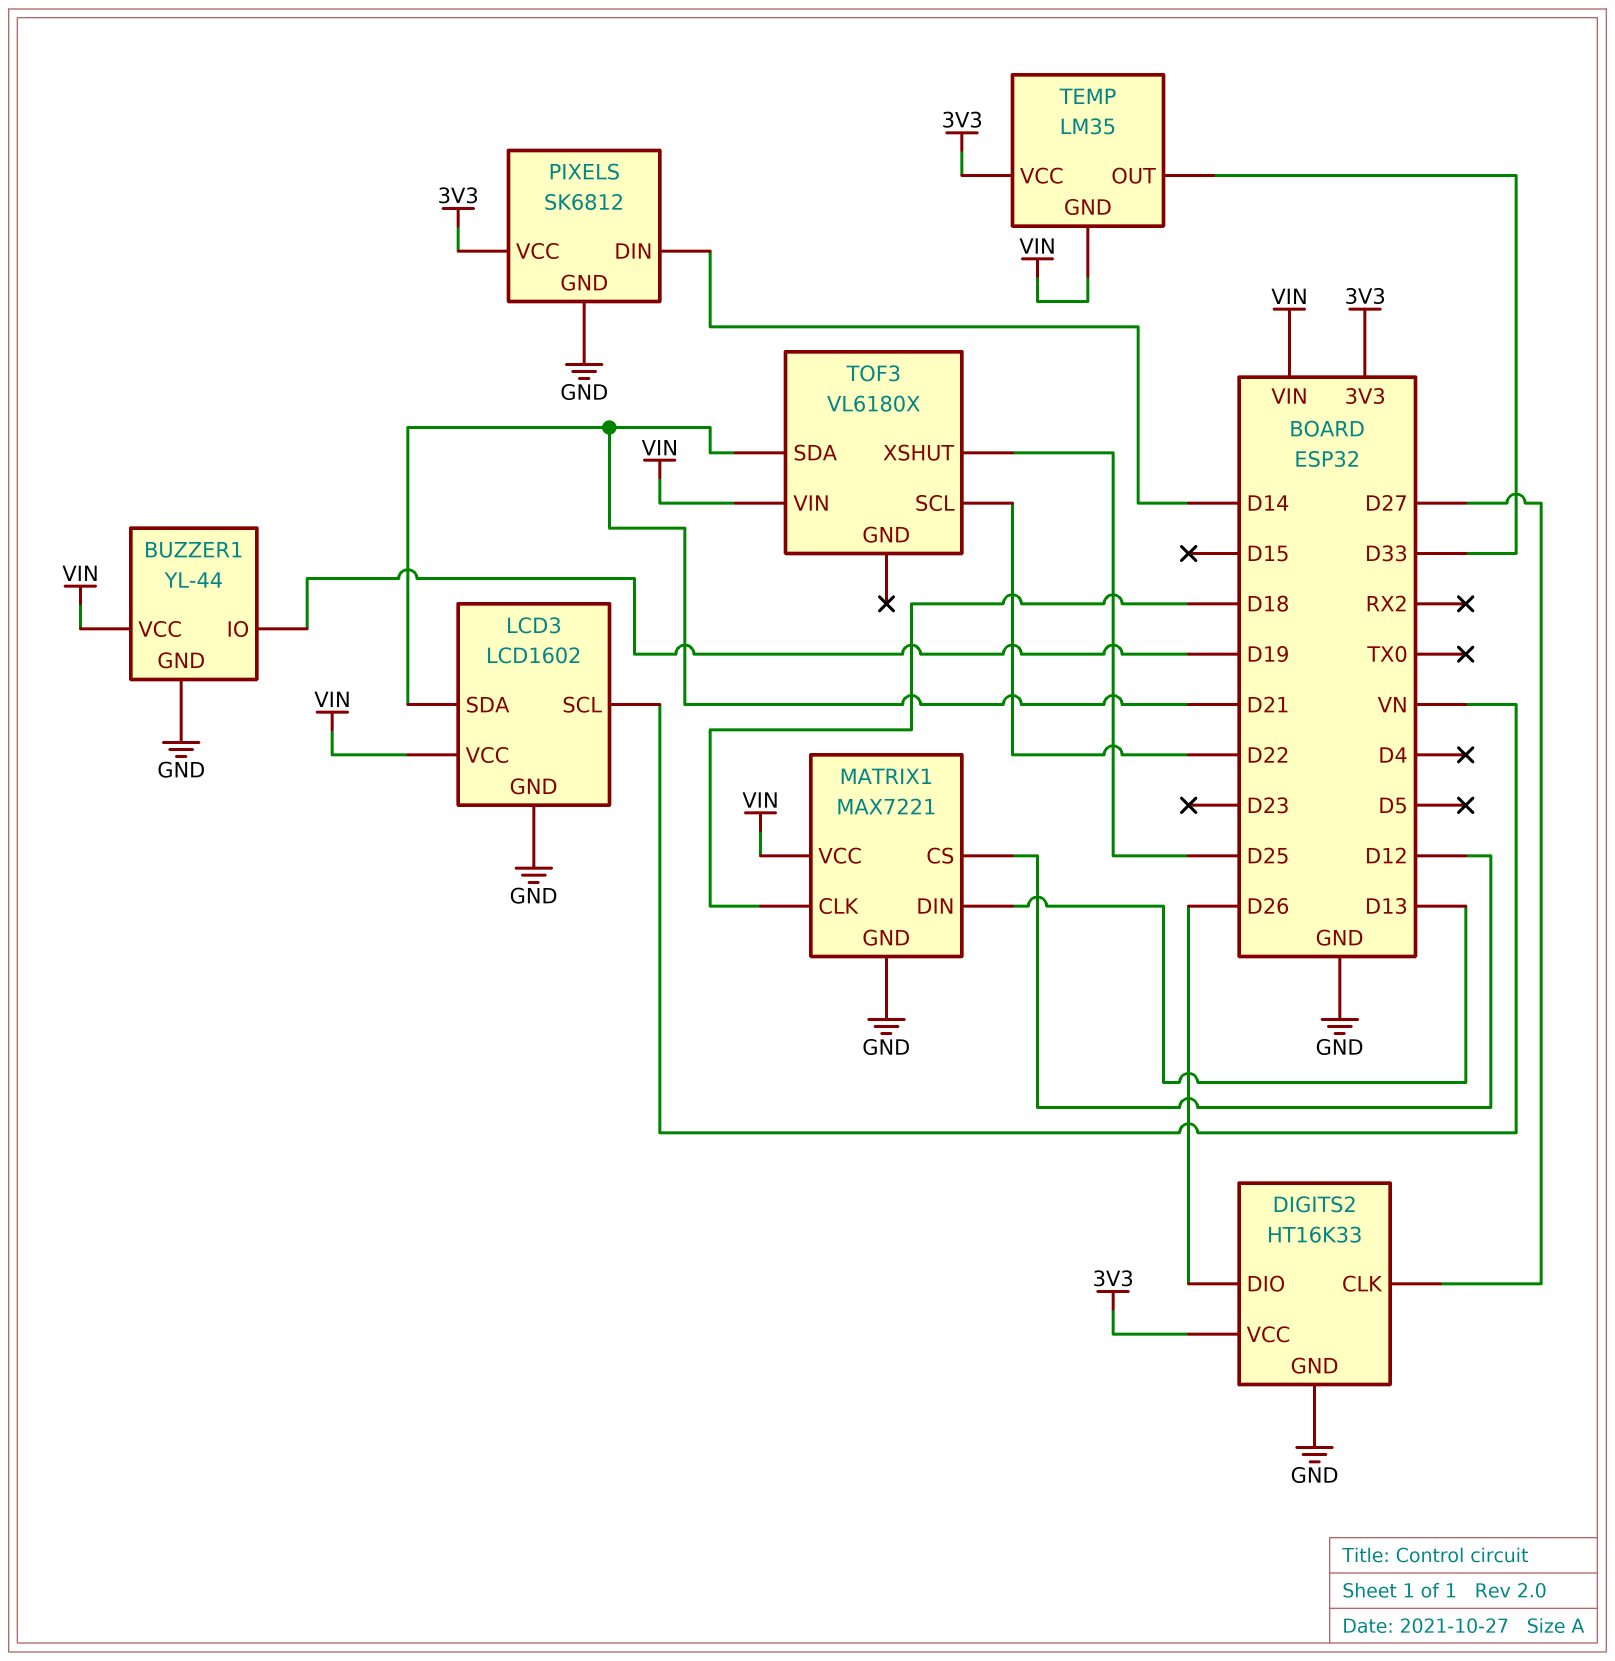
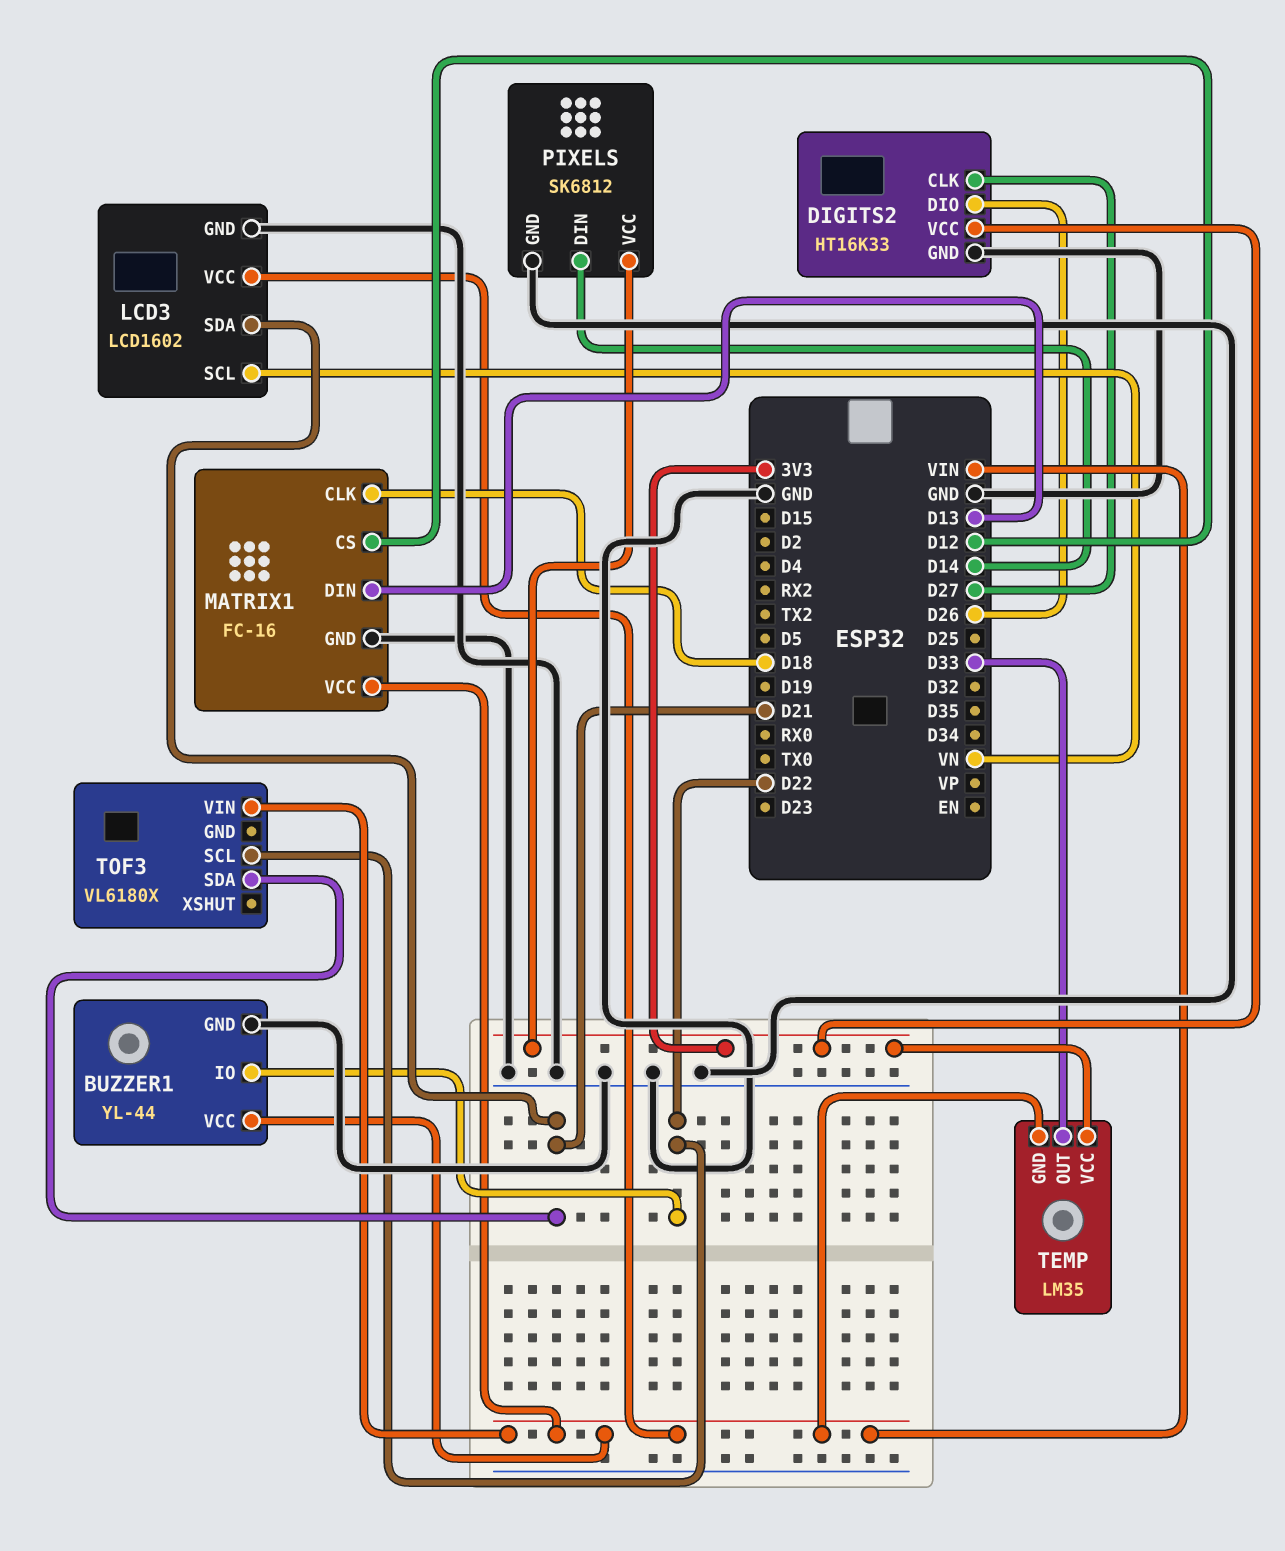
BUZZER1 pin IO: D19 -> D22
MATRIX1: MAX7221 -> FC-16
TOF3 pin XSHUT: D25 -> none

